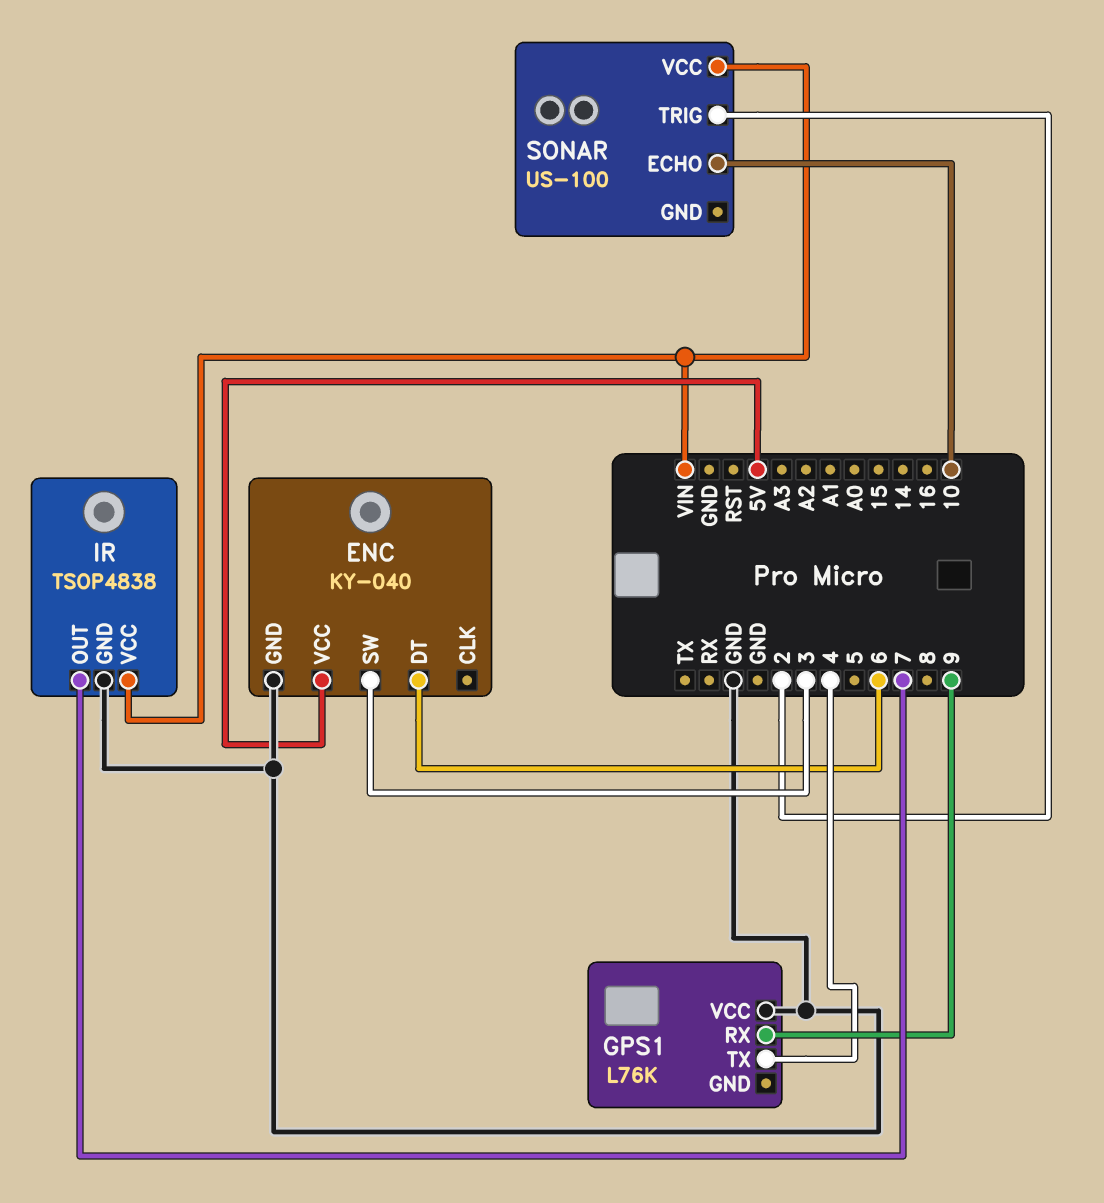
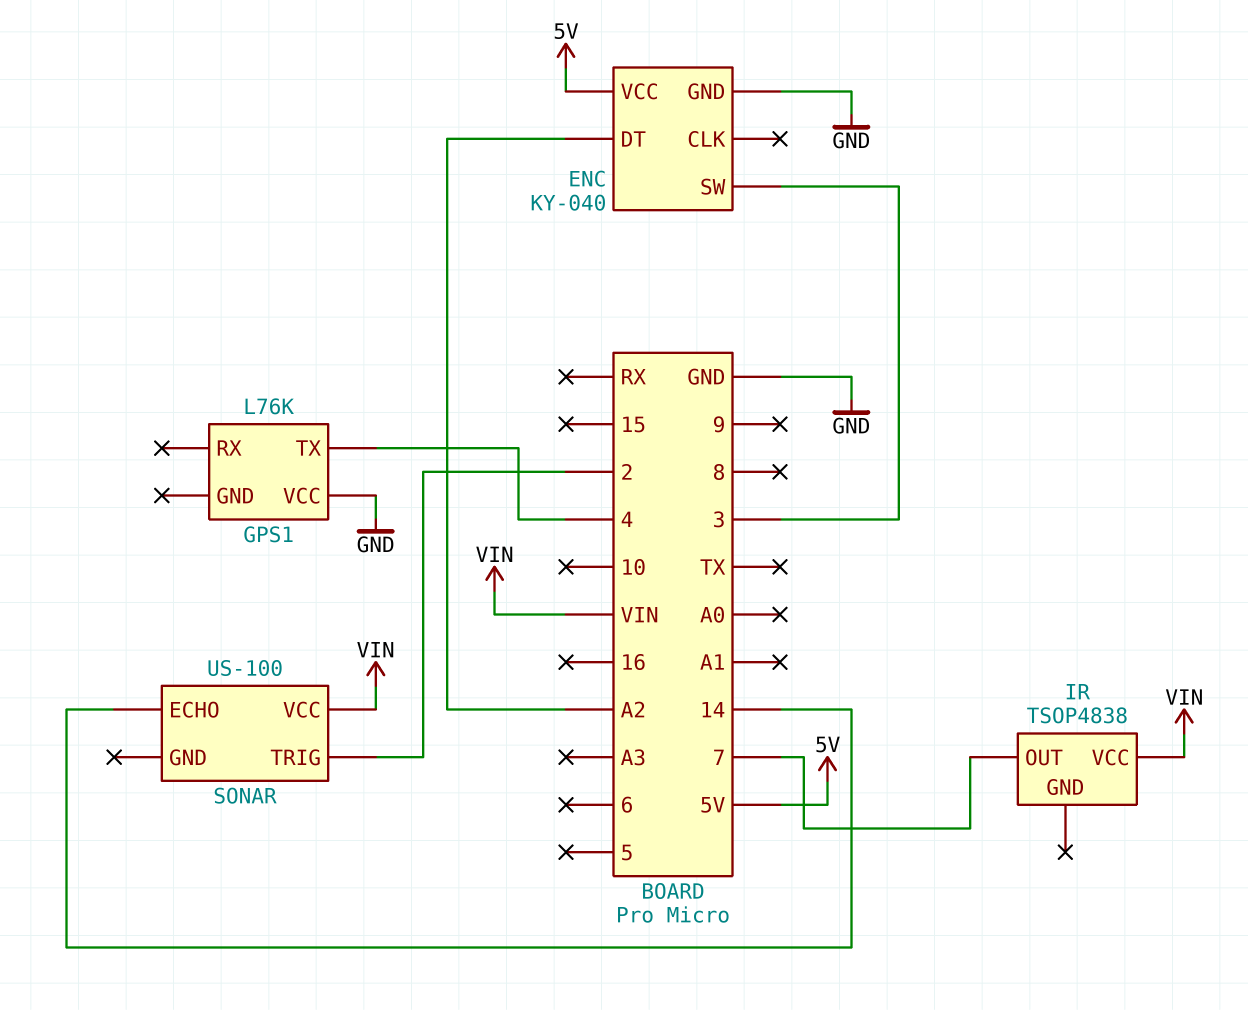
ENC pin DT: 6 -> A2
GPS1 pin RX: 9 -> none
IR pin GND: GND -> none
SONAR pin ECHO: 10 -> 14

